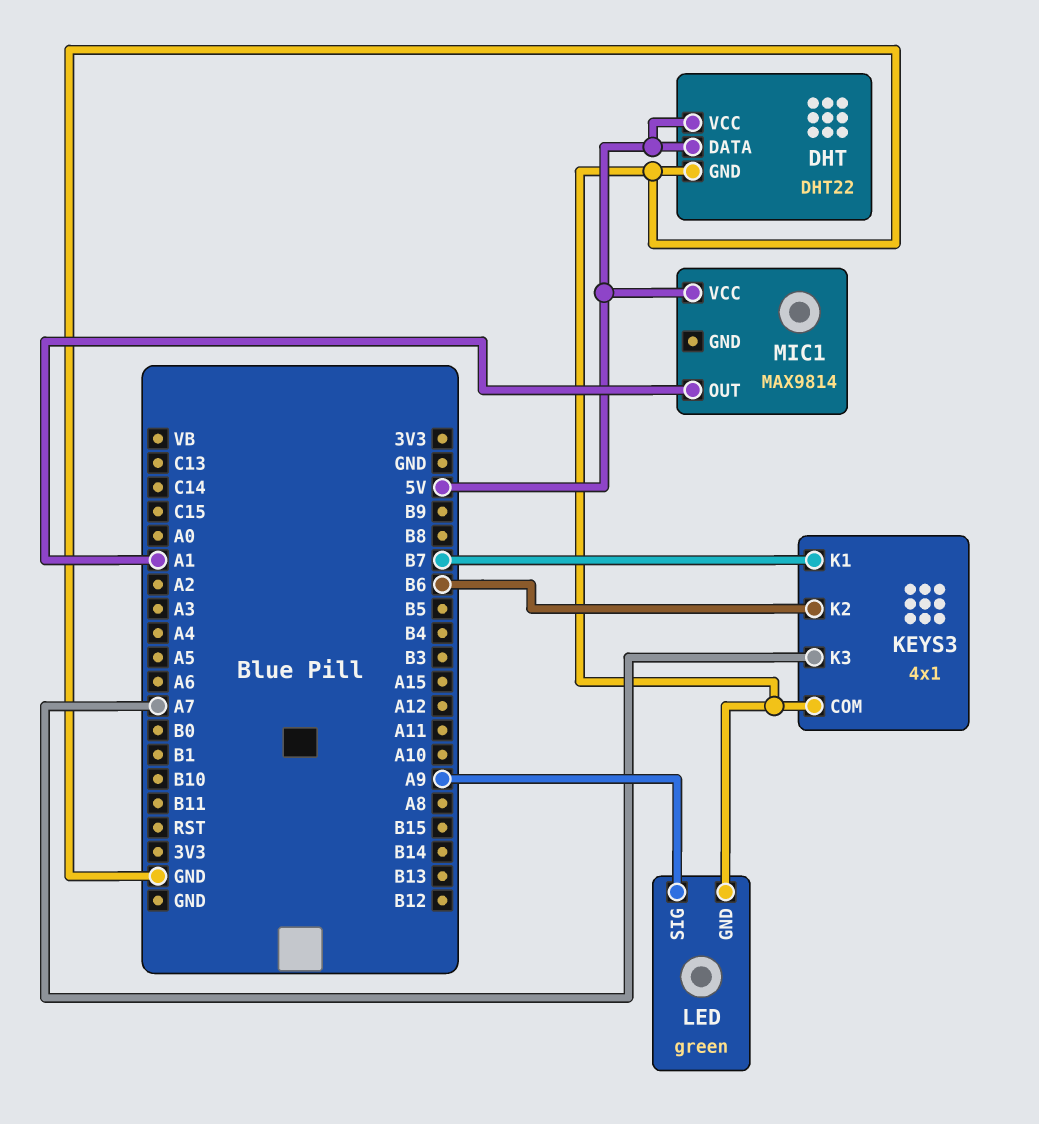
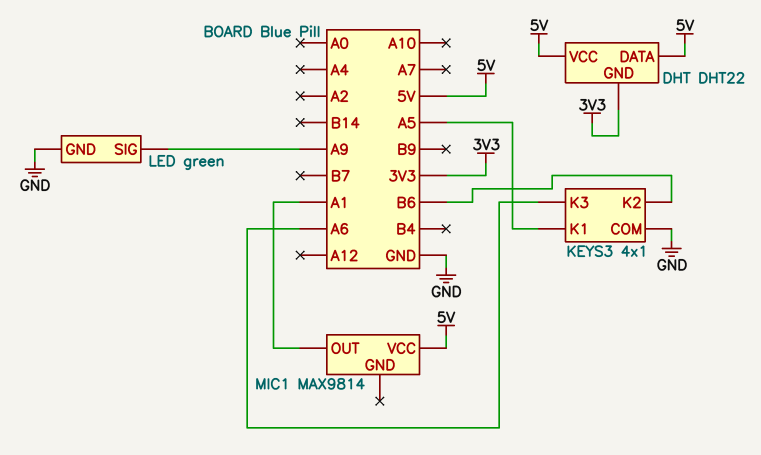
DHT pin GND: GND -> 3V3
KEYS3 pin K1: B7 -> A5
KEYS3 pin K3: A7 -> A6

